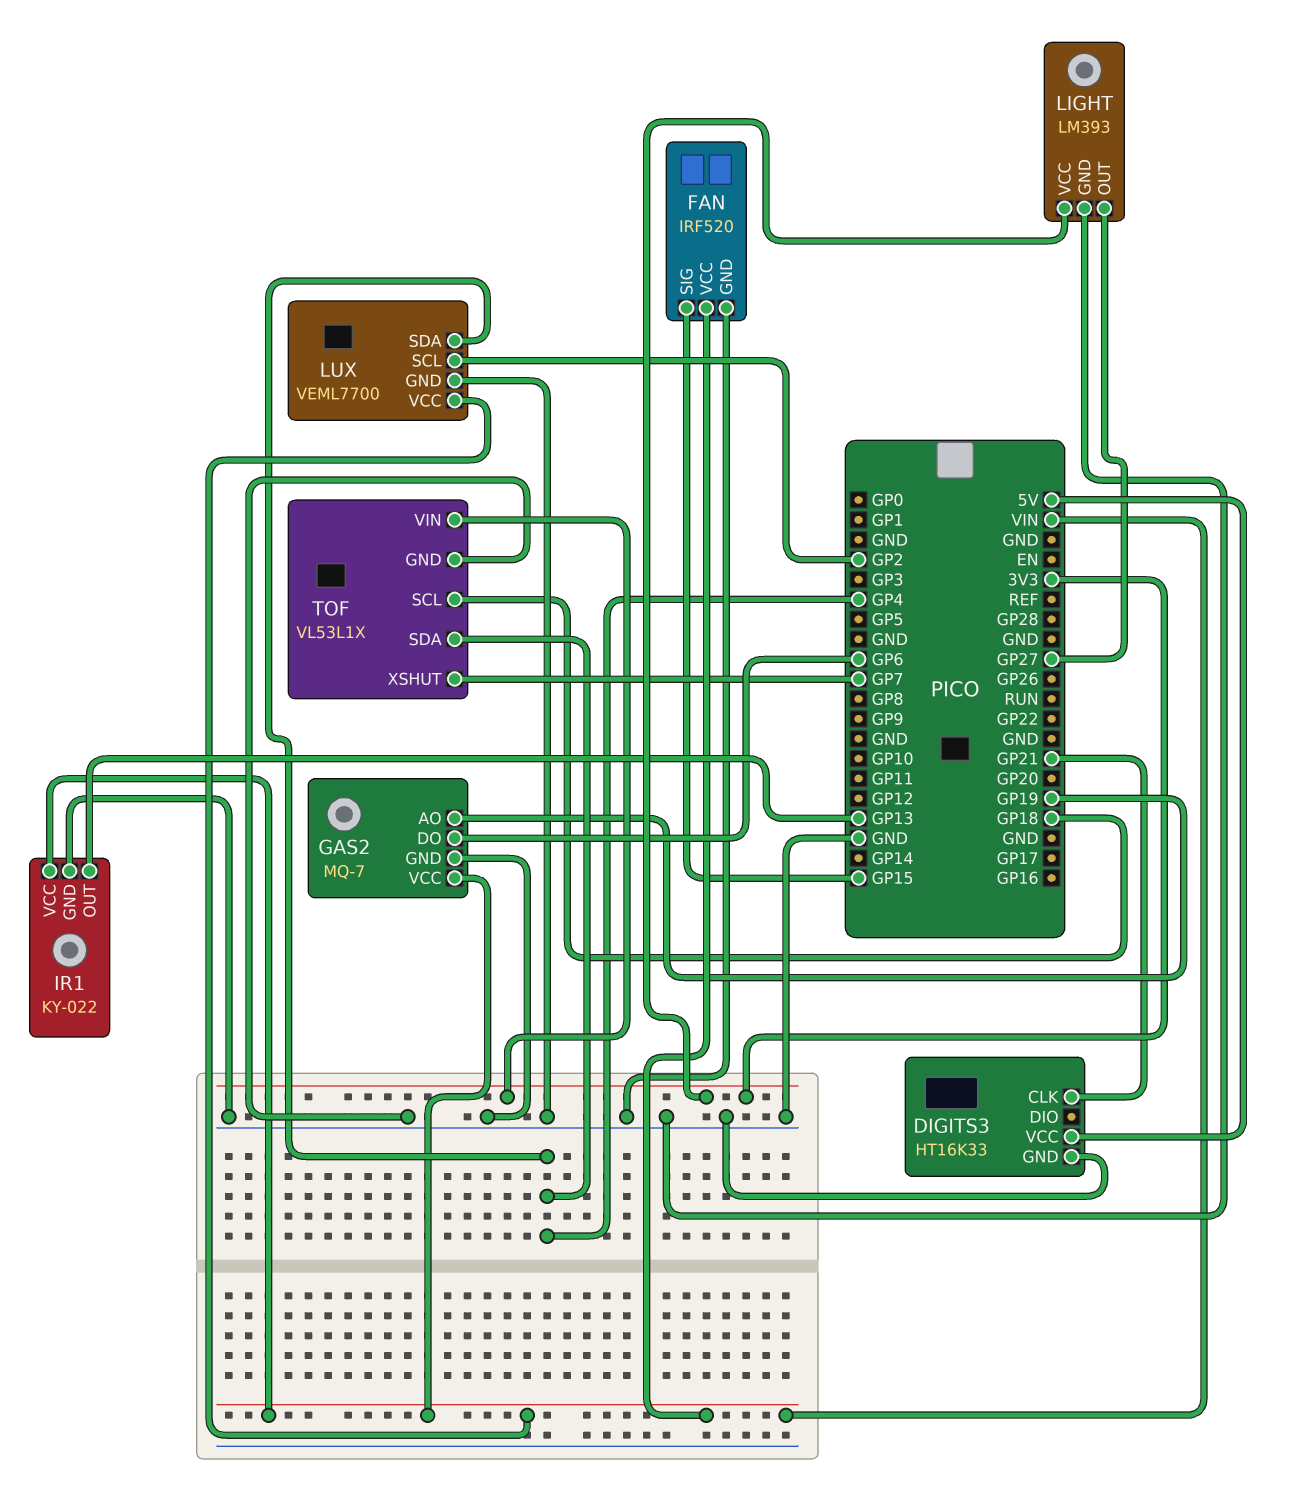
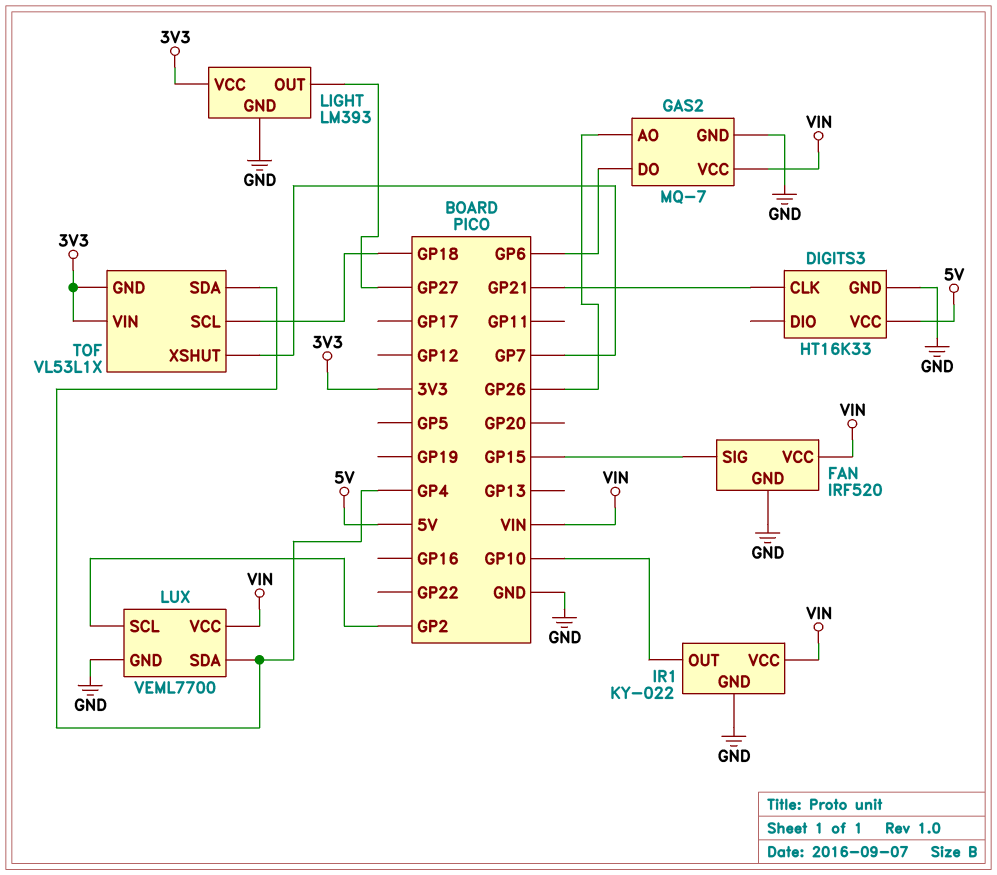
GAS2 pin AO: GP19 -> GP26
IR1 pin OUT: GP13 -> GP10
TOF pin GND: GND -> 3V3

